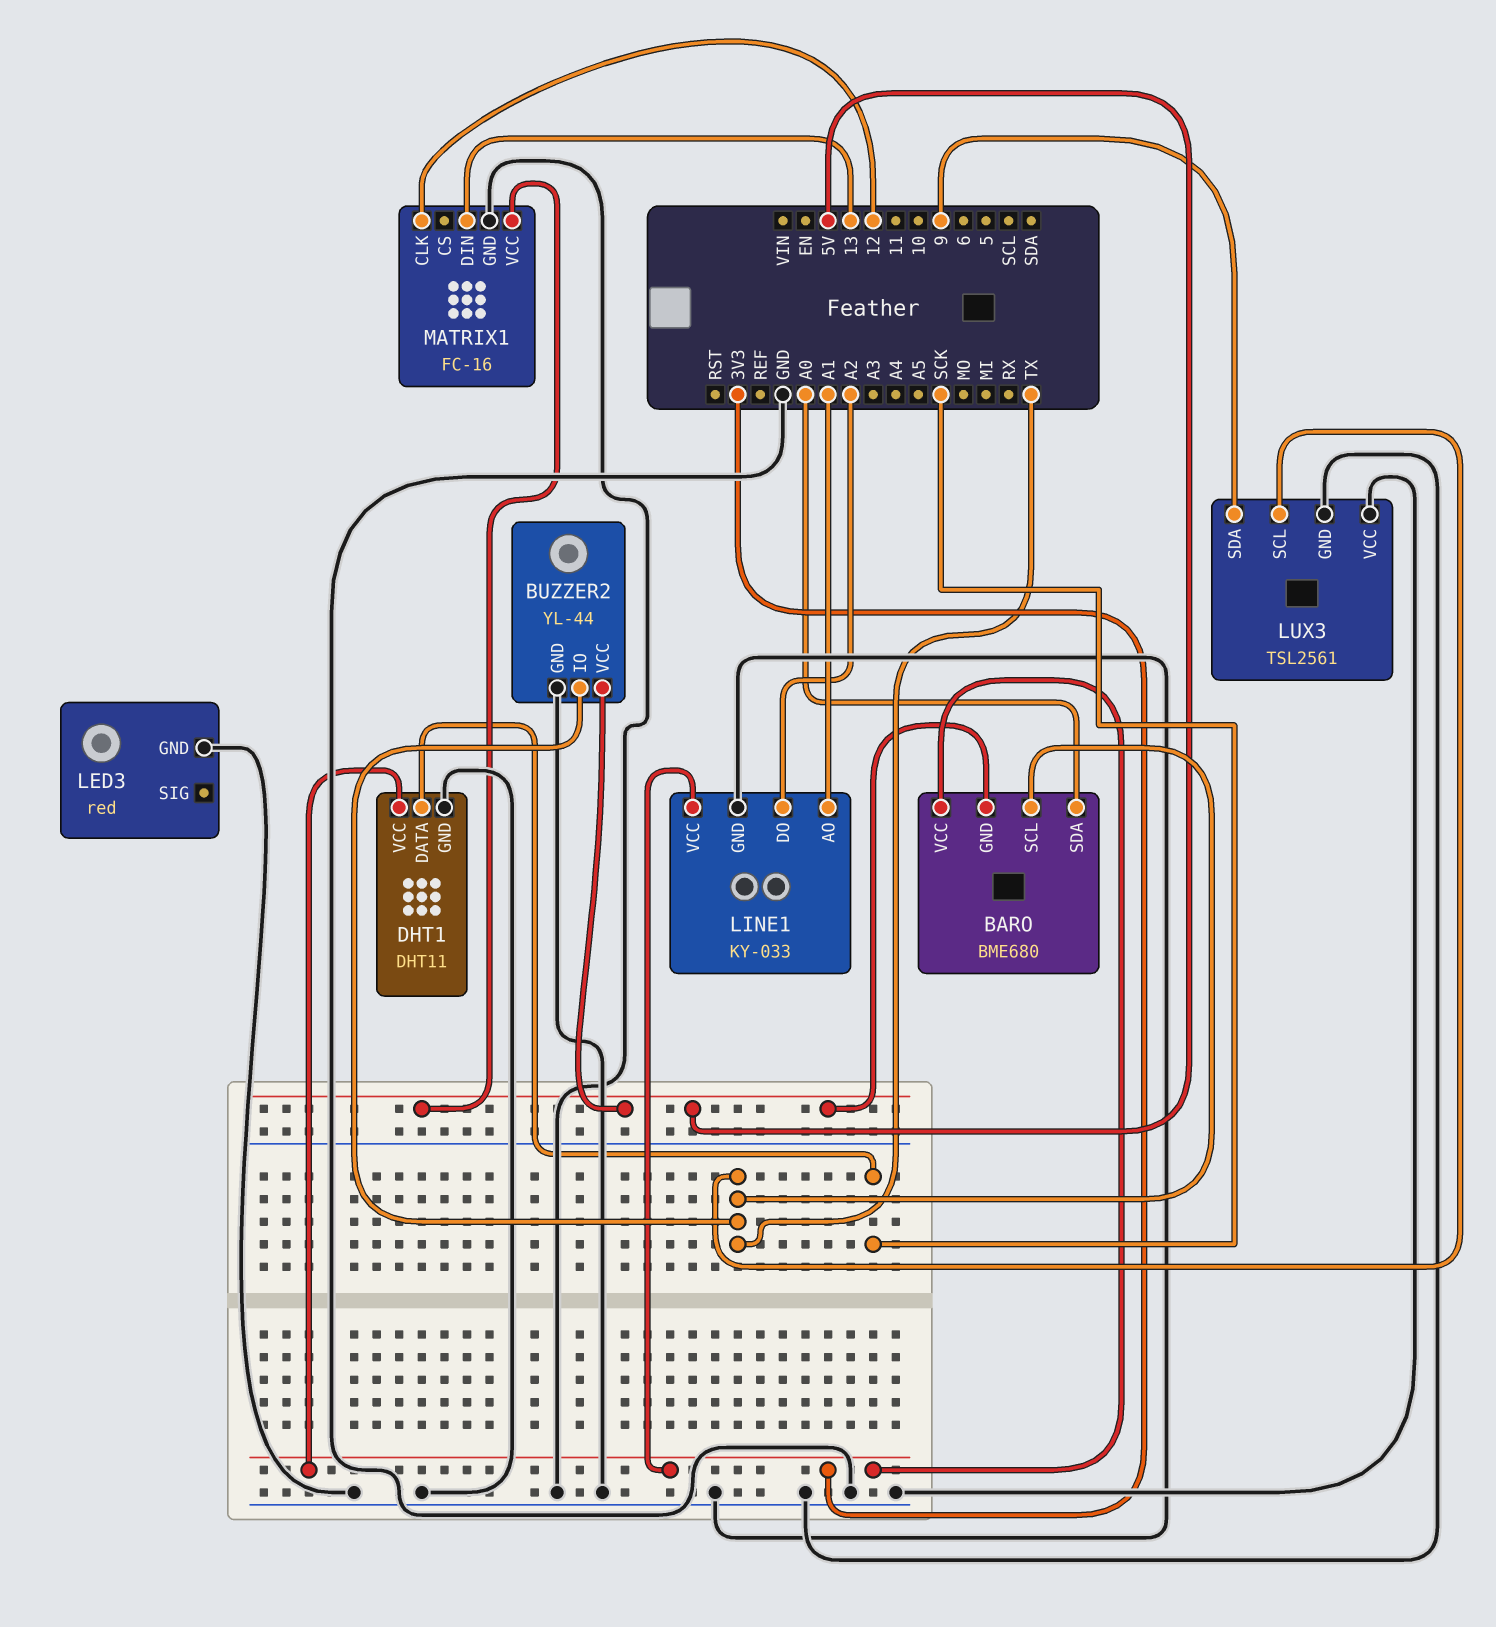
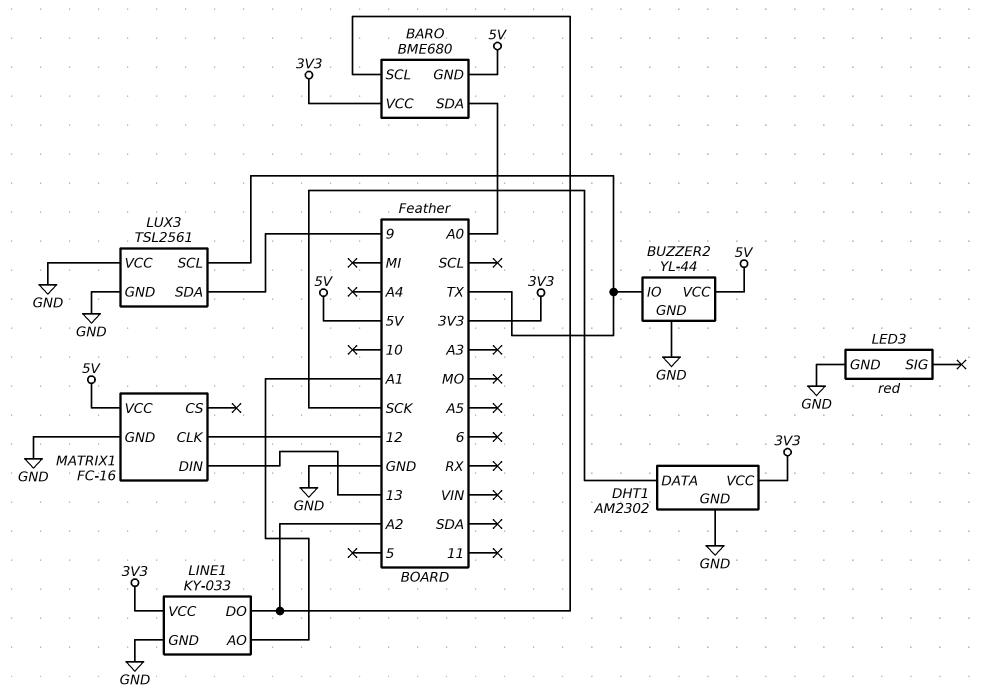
BARO pin SCL: TX -> A2
DHT1: DHT11 -> AM2302

